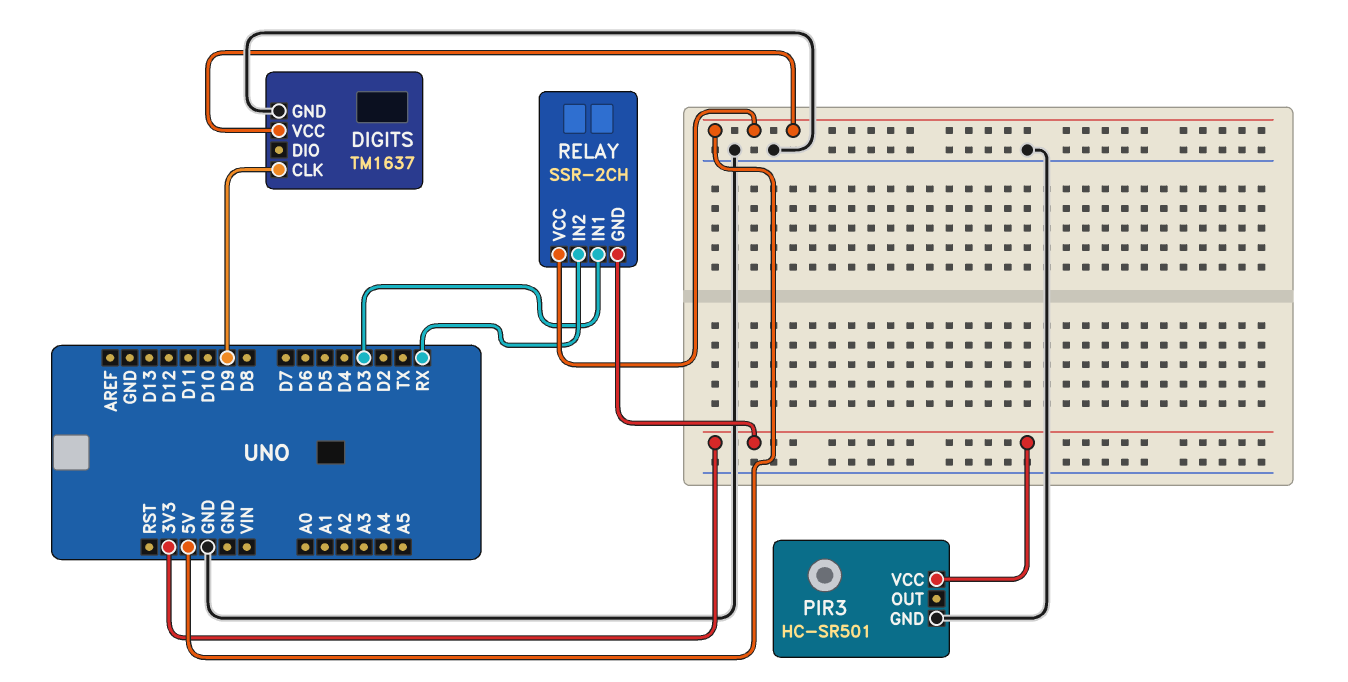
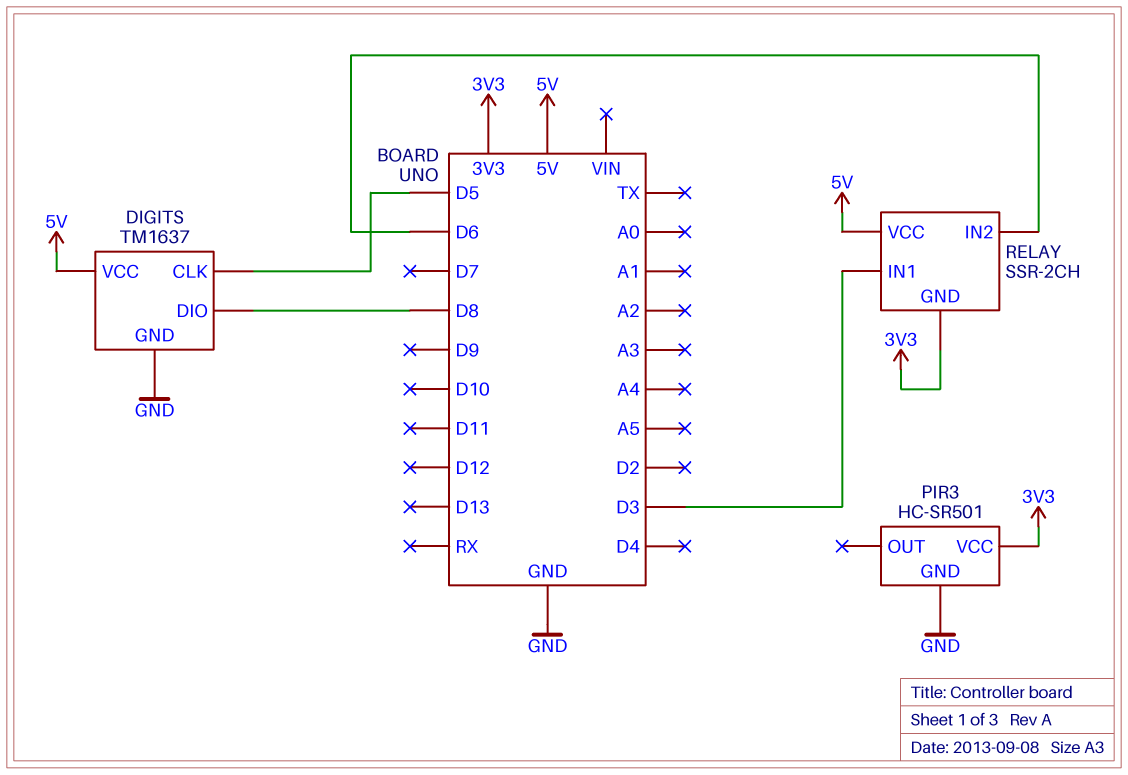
DIGITS pin CLK: D9 -> D5
DIGITS pin DIO: none -> D8
RELAY pin IN2: RX -> D6

